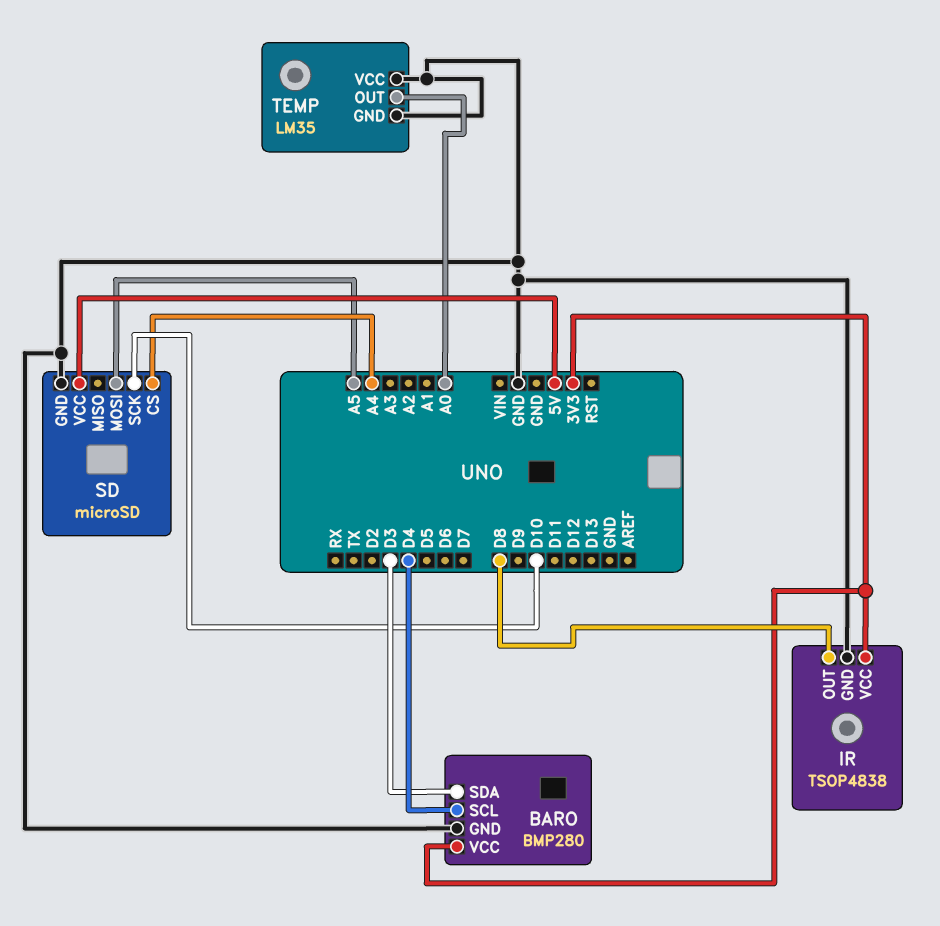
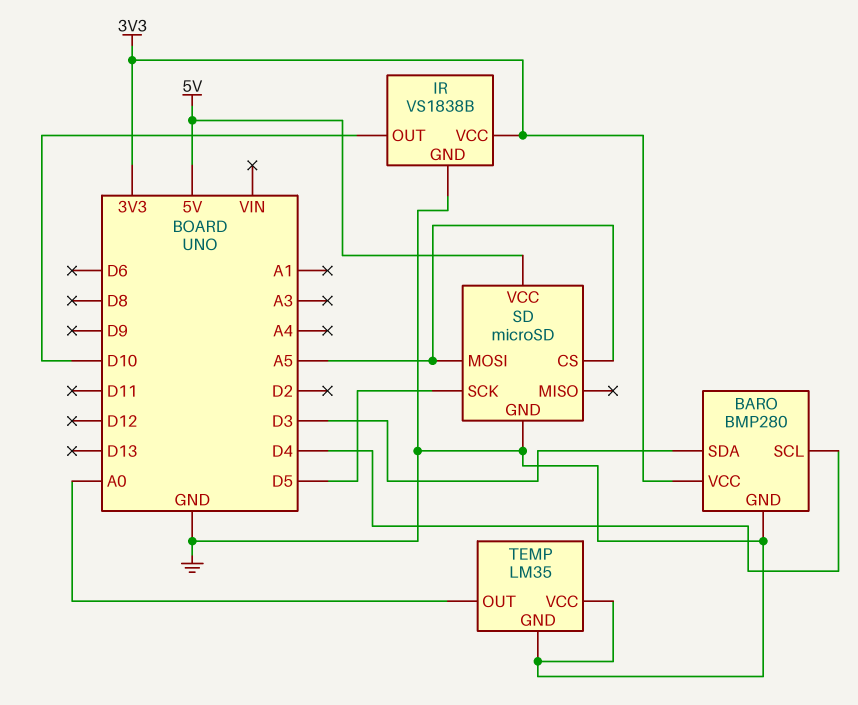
IR: TSOP4838 -> VS1838B
IR pin OUT: D8 -> D10
SD pin CS: A4 -> A5
SD pin SCK: D10 -> D5

